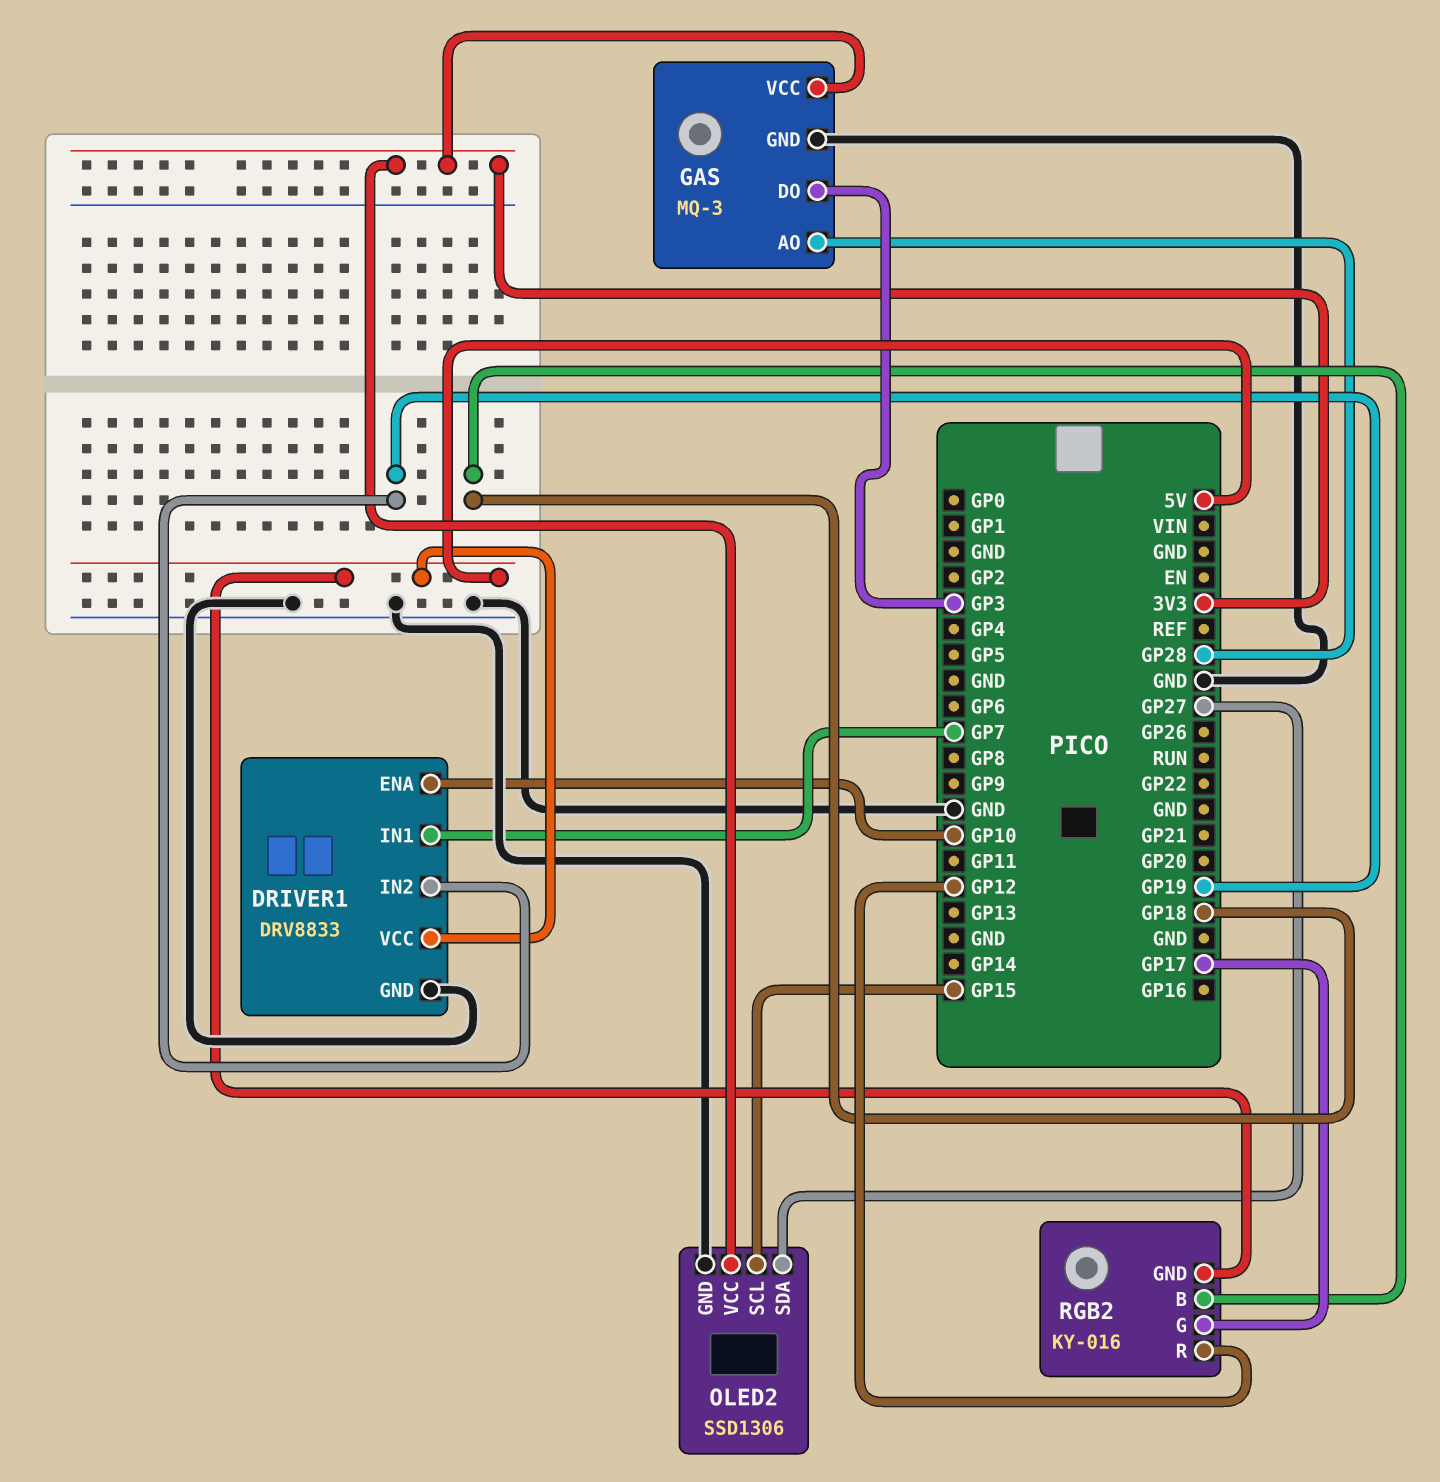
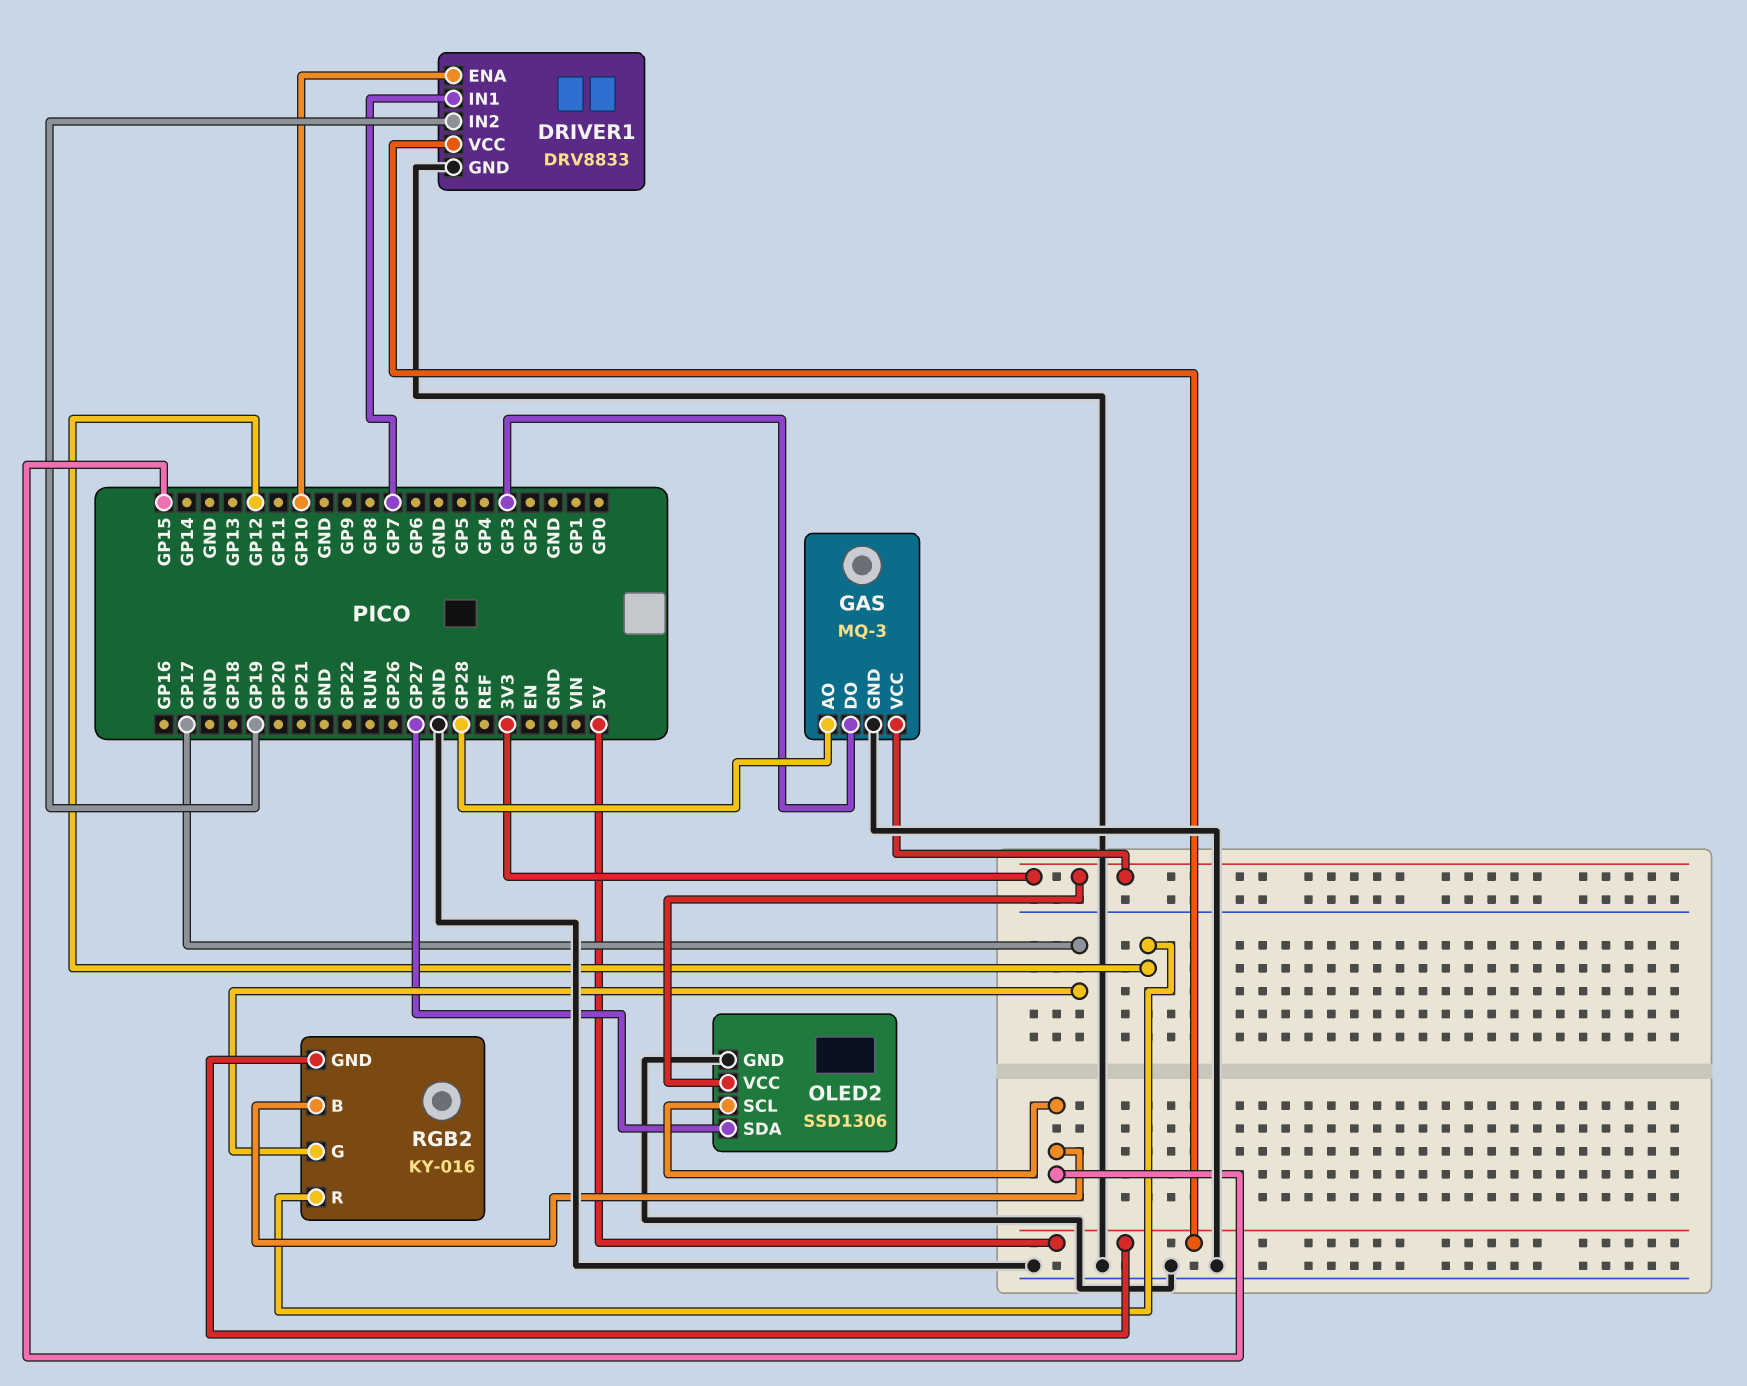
RGB2 pin B: GP18 -> GP15

